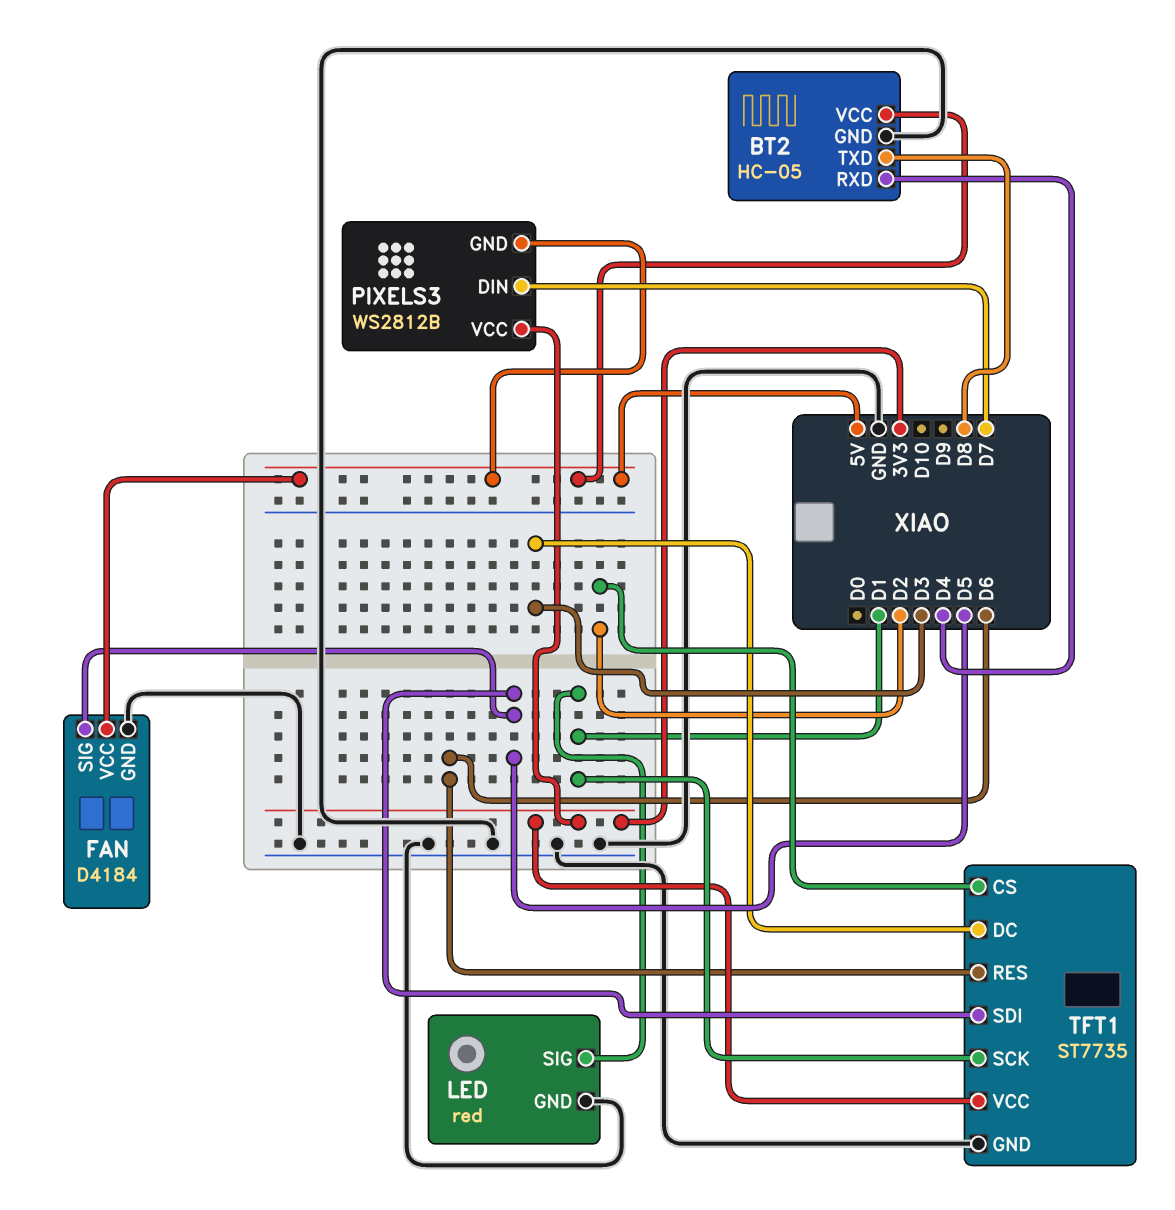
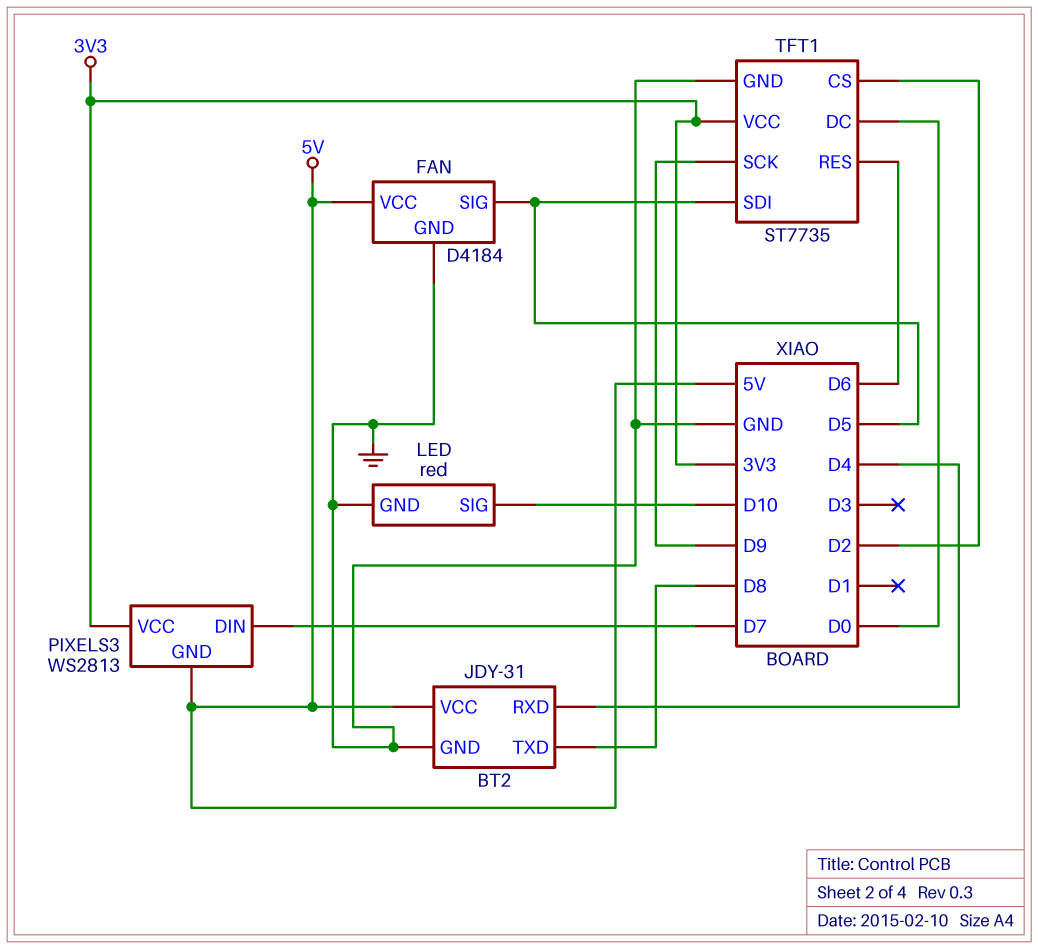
BT2: HC-05 -> JDY-31
LED pin SIG: D1 -> D10
PIXELS3: WS2812B -> WS2813
TFT1 pin DC: D3 -> D0
TFT1 pin SCK: D1 -> D9

